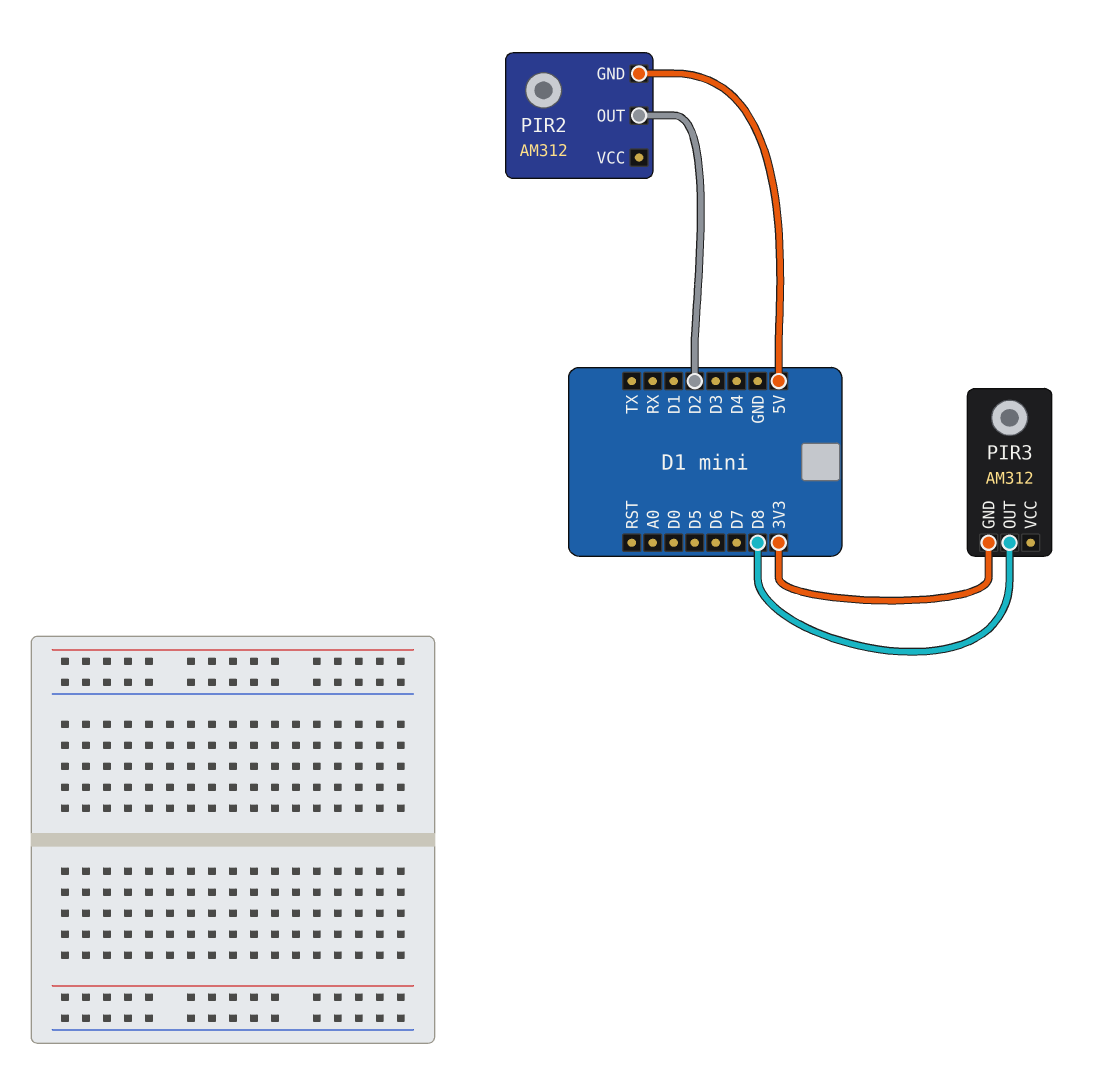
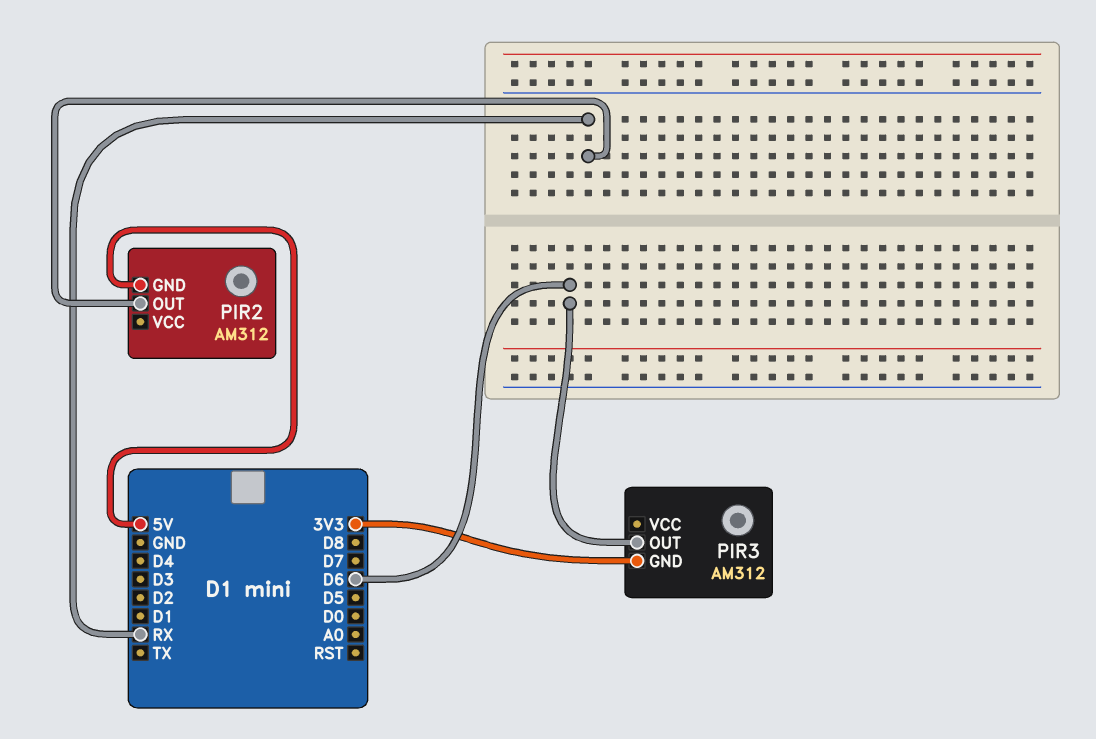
PIR2 pin OUT: D2 -> RX
PIR3 pin OUT: D8 -> D6

